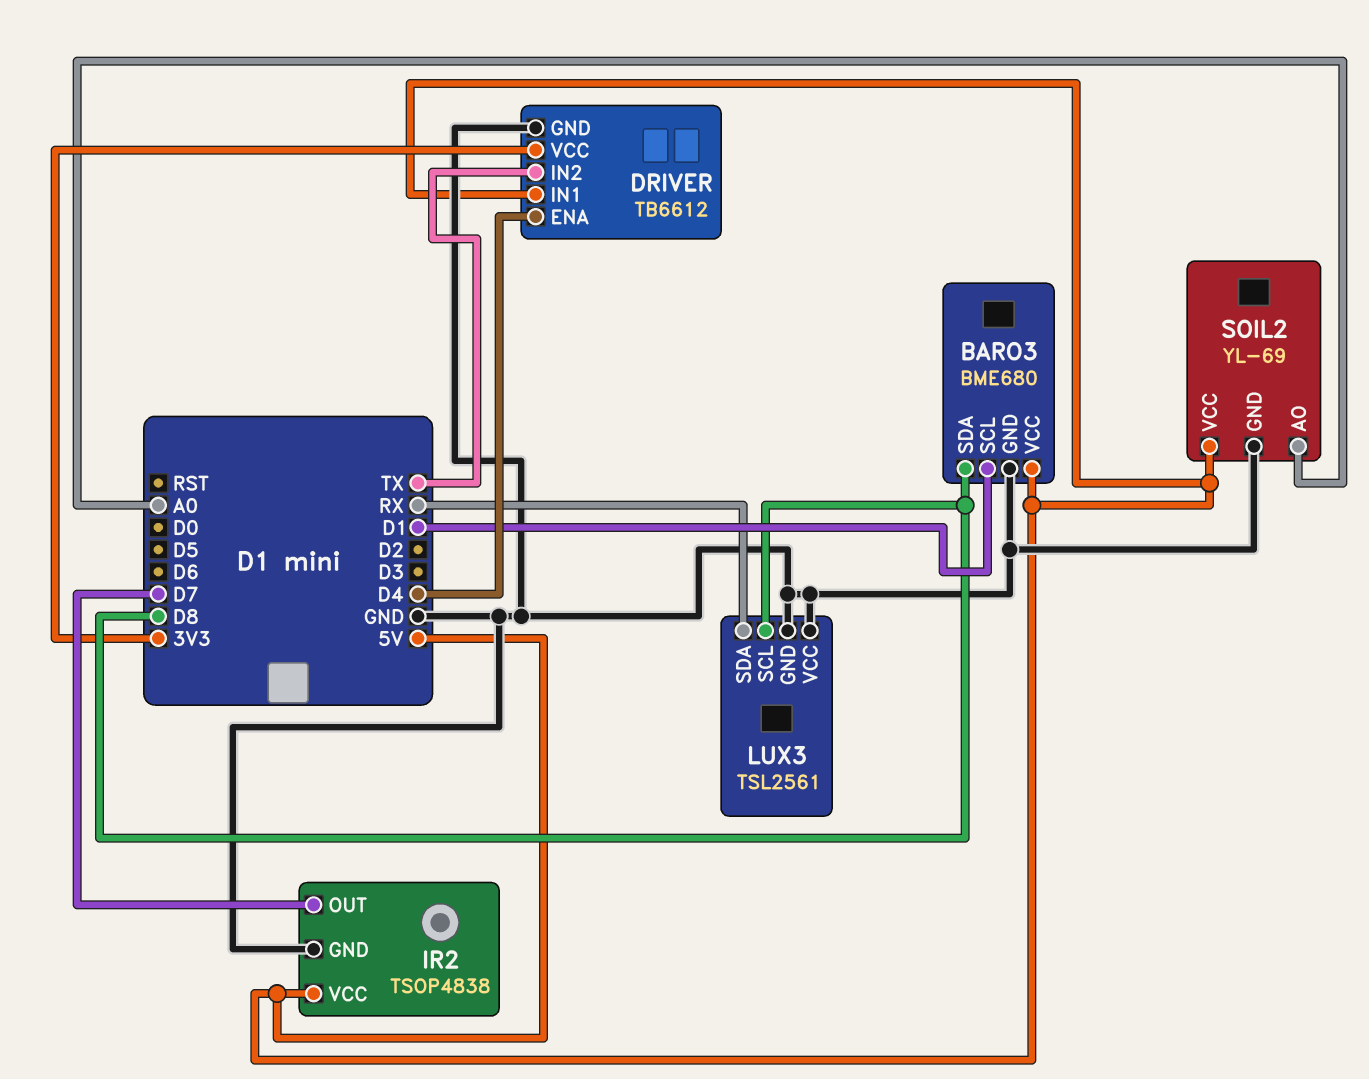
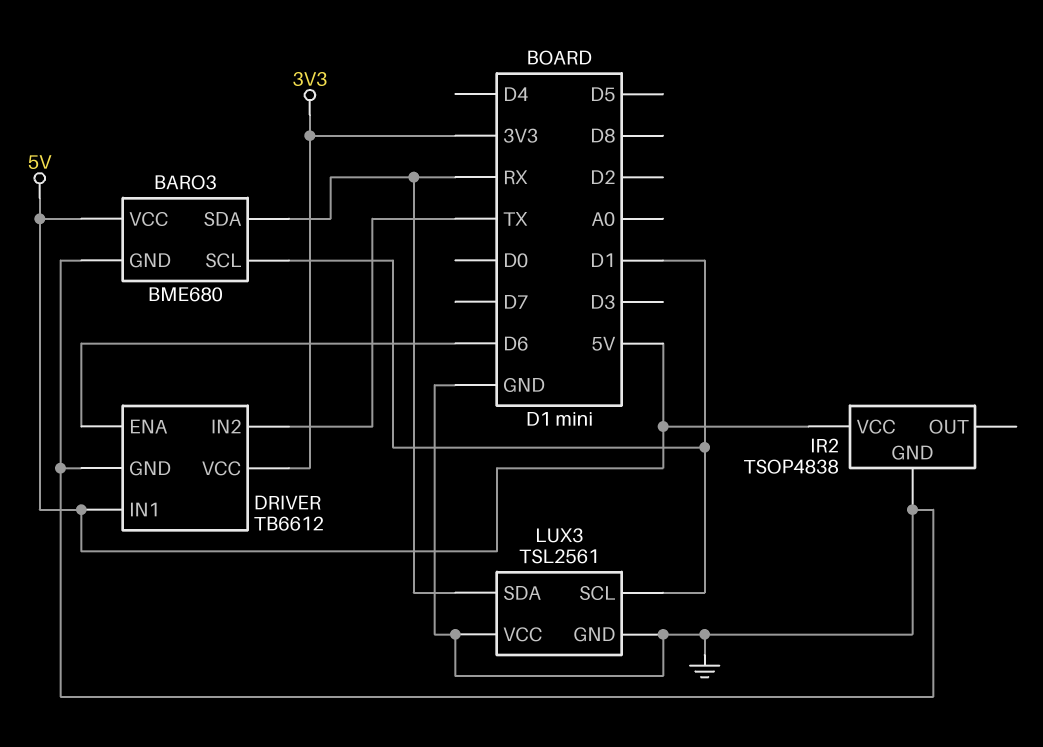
BARO3 pin SDA: D8 -> RX
DRIVER pin ENA: D4 -> D6
IR2 pin OUT: D7 -> none
LUX3 pin SCL: D8 -> D1
SOIL2: YL-69 -> none
SOIL2 pin AO: A0 -> none
SOIL2 pin GND: GND -> none
SOIL2 pin VCC: 5V -> none

